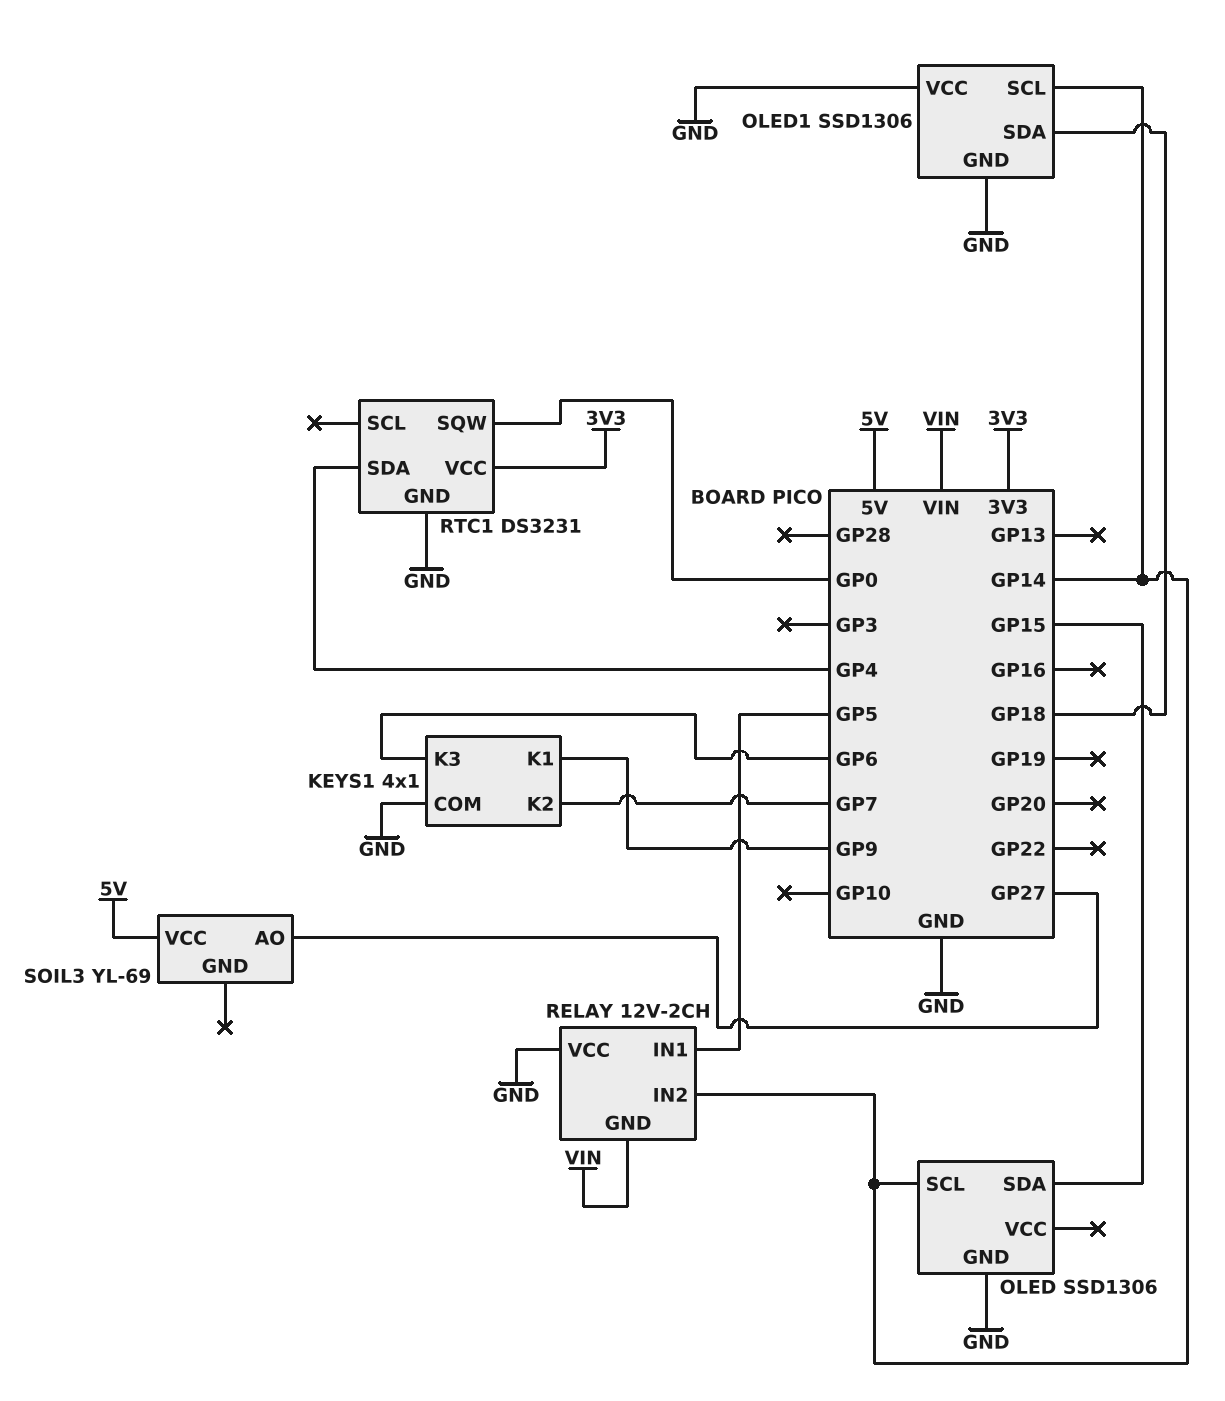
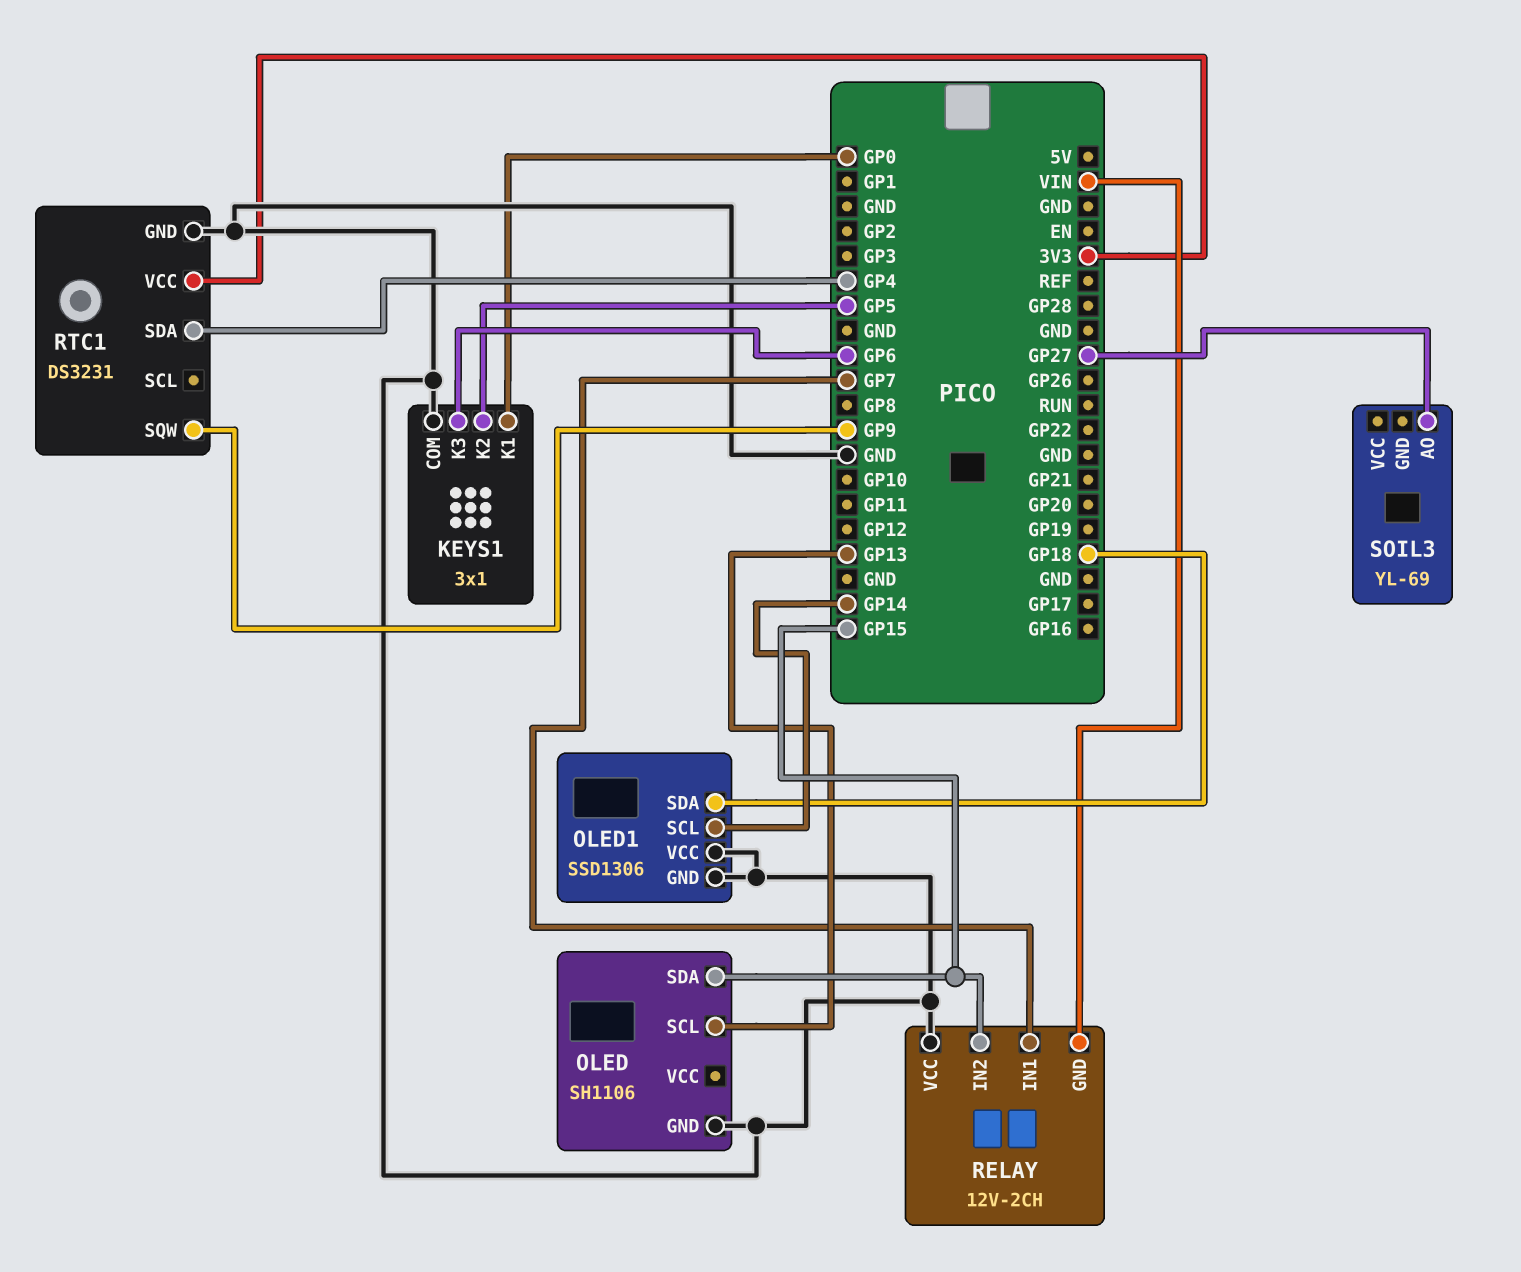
KEYS1: 4x1 -> 3x1
KEYS1 pin K1: GP9 -> GP0
KEYS1 pin K2: GP7 -> GP5
OLED: SSD1306 -> SH1106
OLED pin SCL: GP14 -> GP13
RELAY pin IN1: GP5 -> GP7
RELAY pin IN2: GP14 -> GP15
RTC1 pin SQW: GP0 -> GP9
SOIL3 pin VCC: 5V -> none

